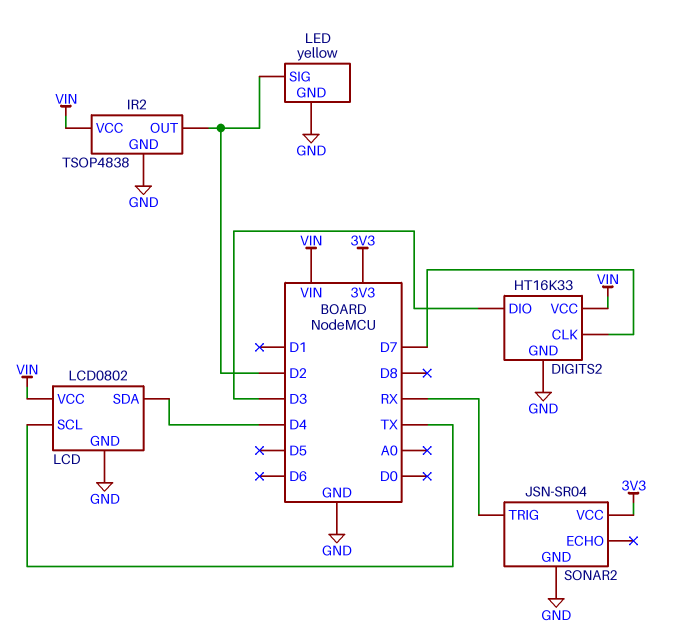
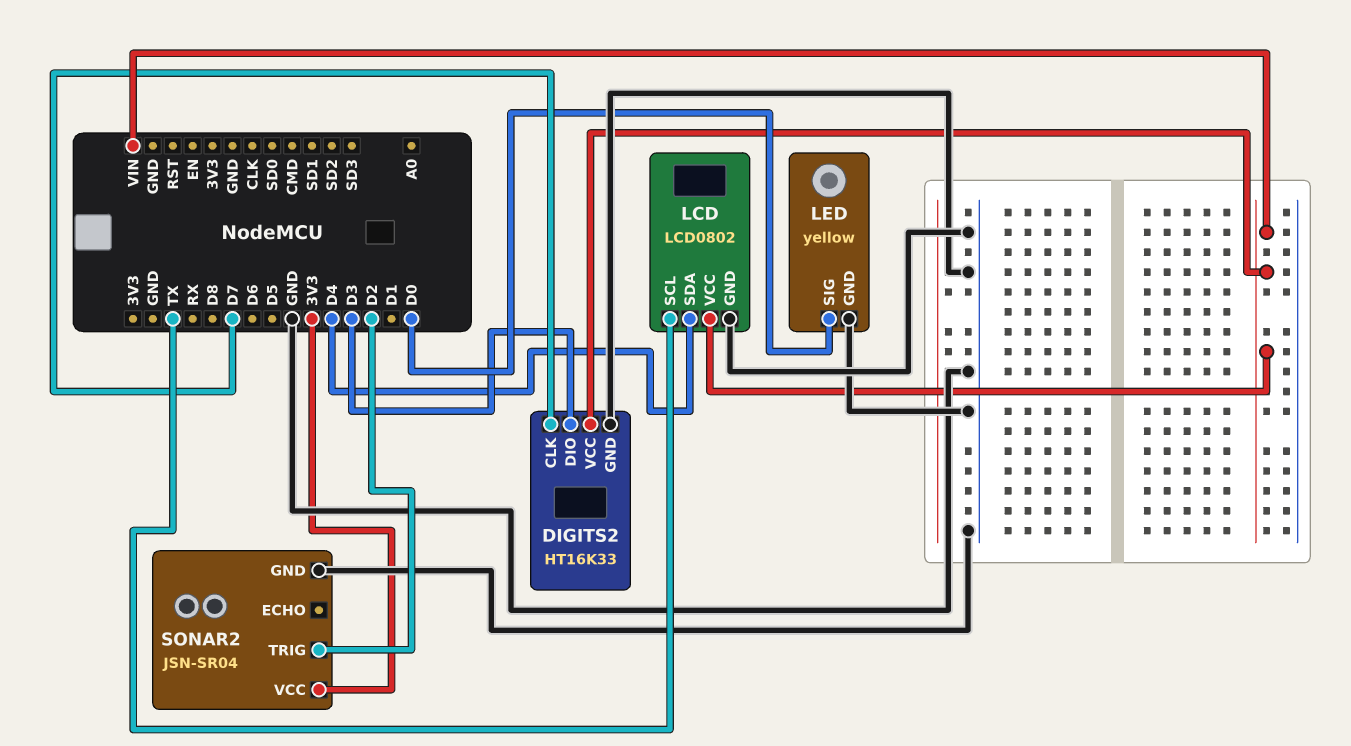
IR2: TSOP4838 -> none
IR2 pin GND: GND -> none
IR2 pin OUT: D2 -> none
IR2 pin VCC: VIN -> none
LED pin SIG: D2 -> D0
SONAR2 pin TRIG: RX -> D2

